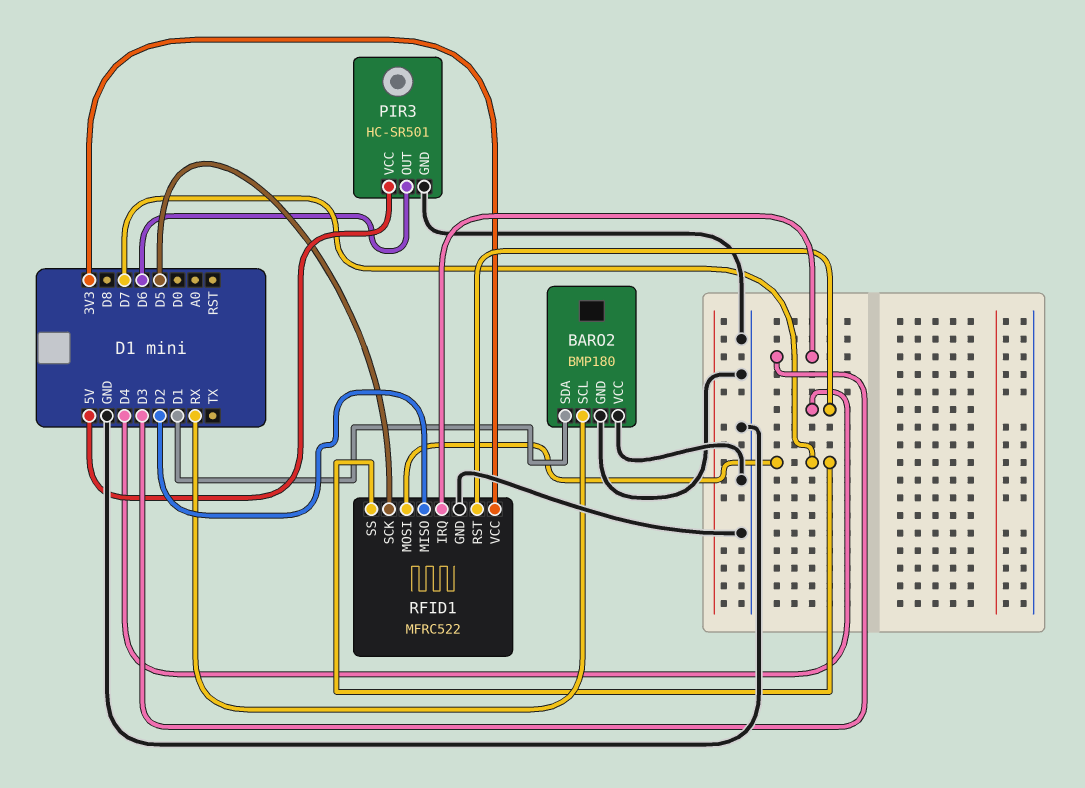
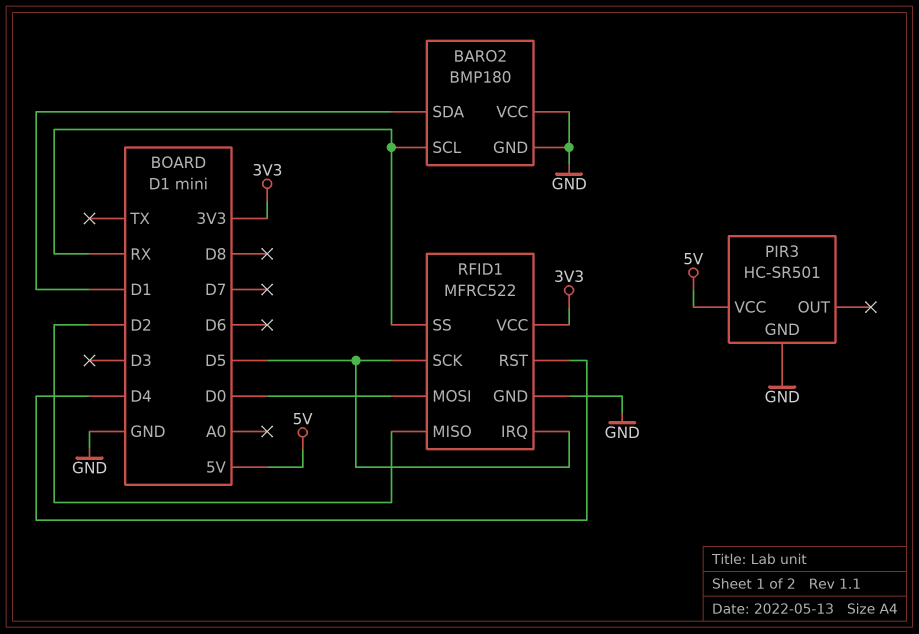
PIR3 pin OUT: D6 -> none
RFID1 pin IRQ: D3 -> D5
RFID1 pin MOSI: D7 -> D0
RFID1 pin SS: D7 -> RX

